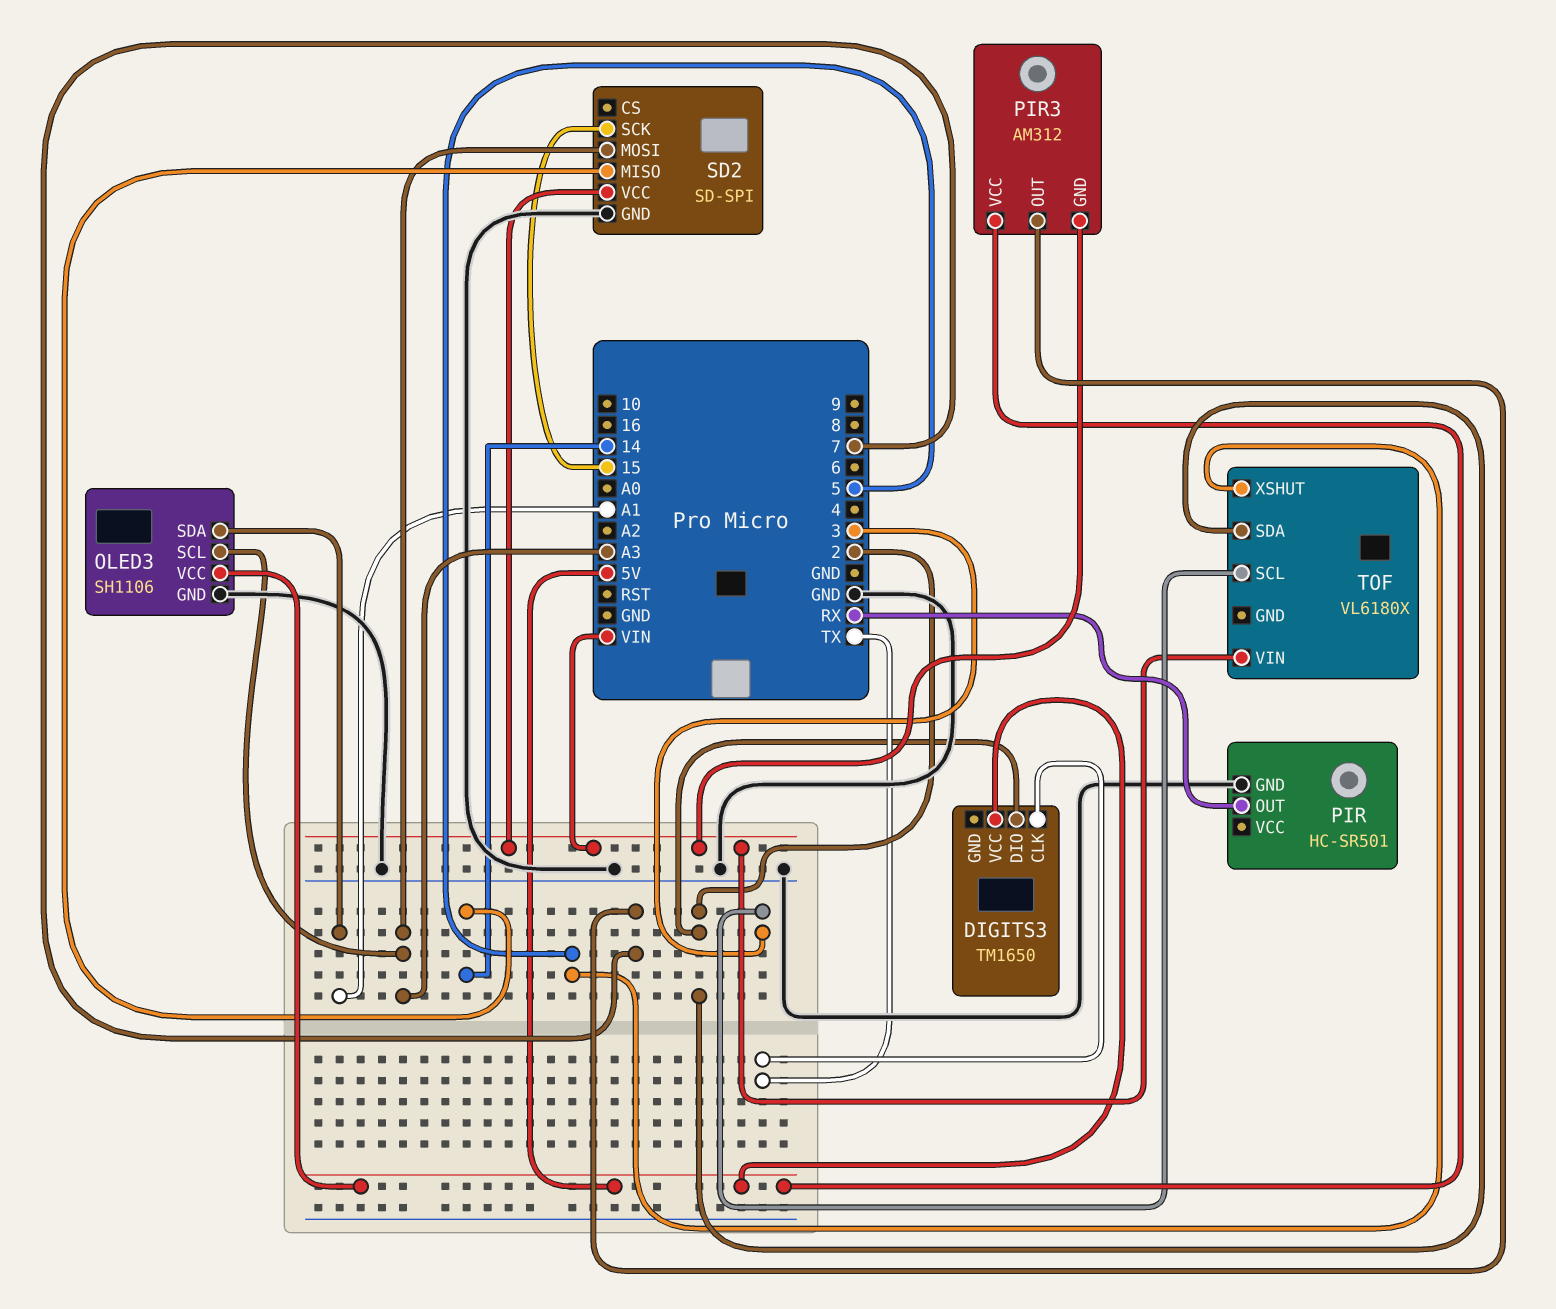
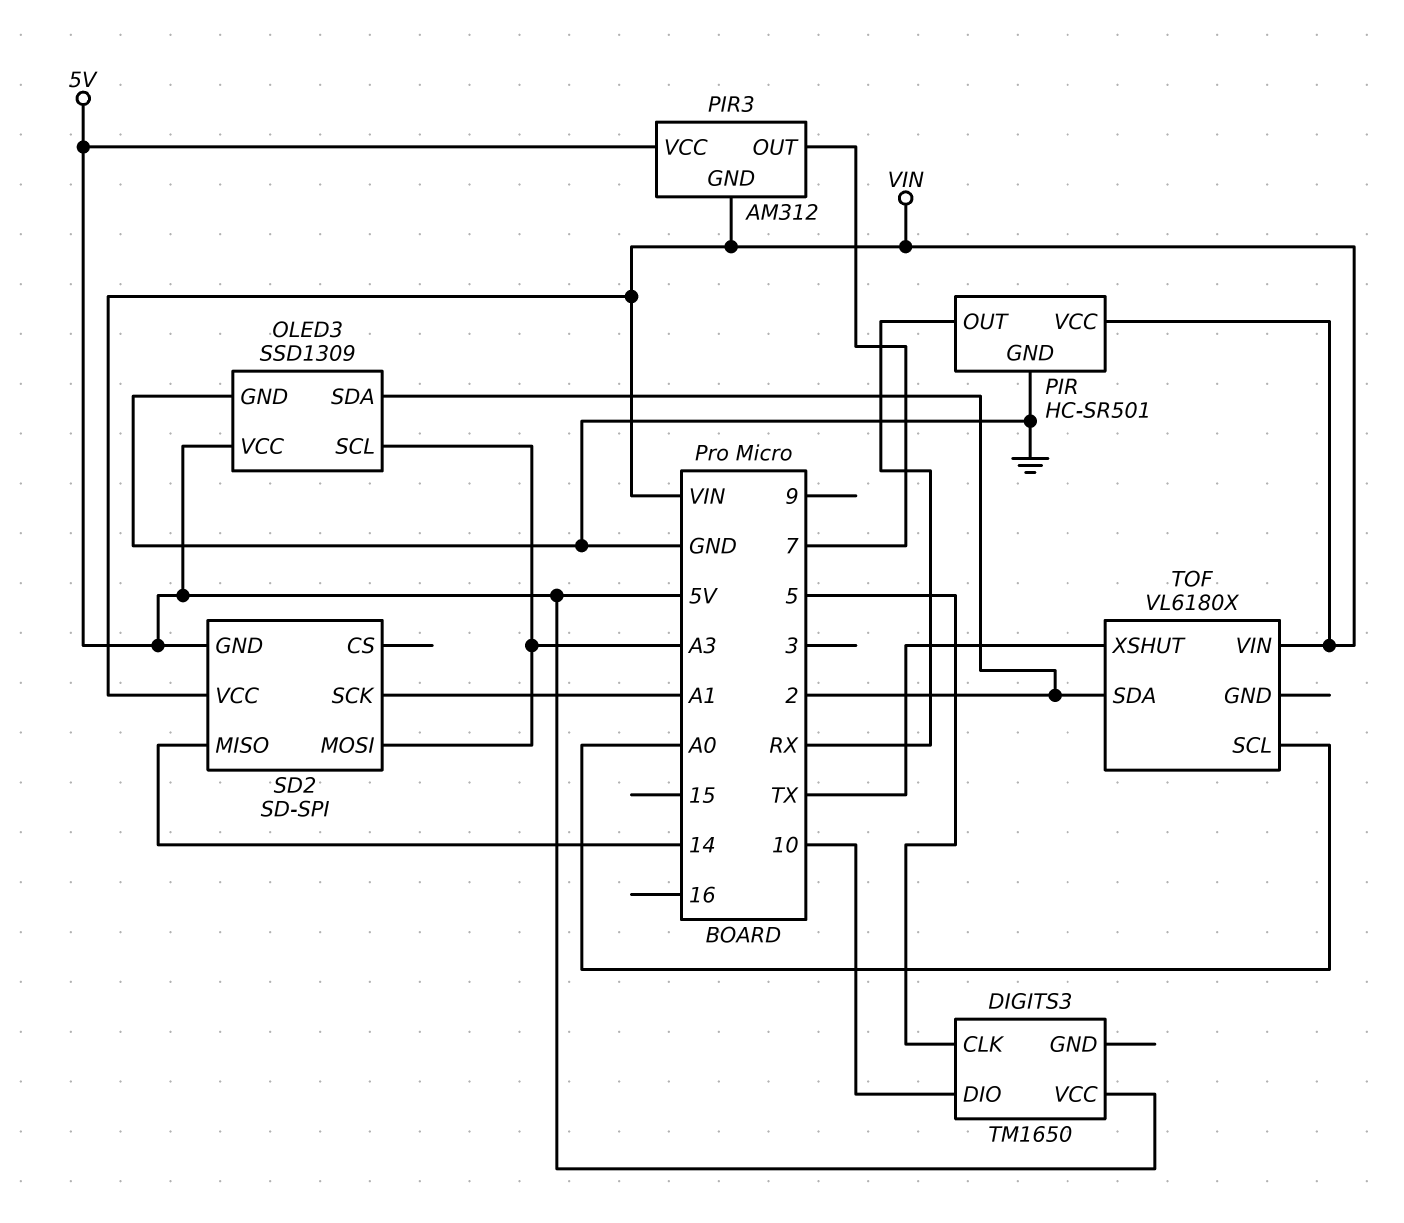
DIGITS3 pin CLK: TX -> 5
DIGITS3 pin DIO: 2 -> 10
OLED3: SH1106 -> SSD1309
OLED3 pin SDA: A1 -> 2
PIR pin VCC: none -> VIN
SD2 pin GND: GND -> 5V
SD2 pin SCK: 15 -> A1
TOF pin SCL: 3 -> A0
TOF pin XSHUT: 5 -> TX

